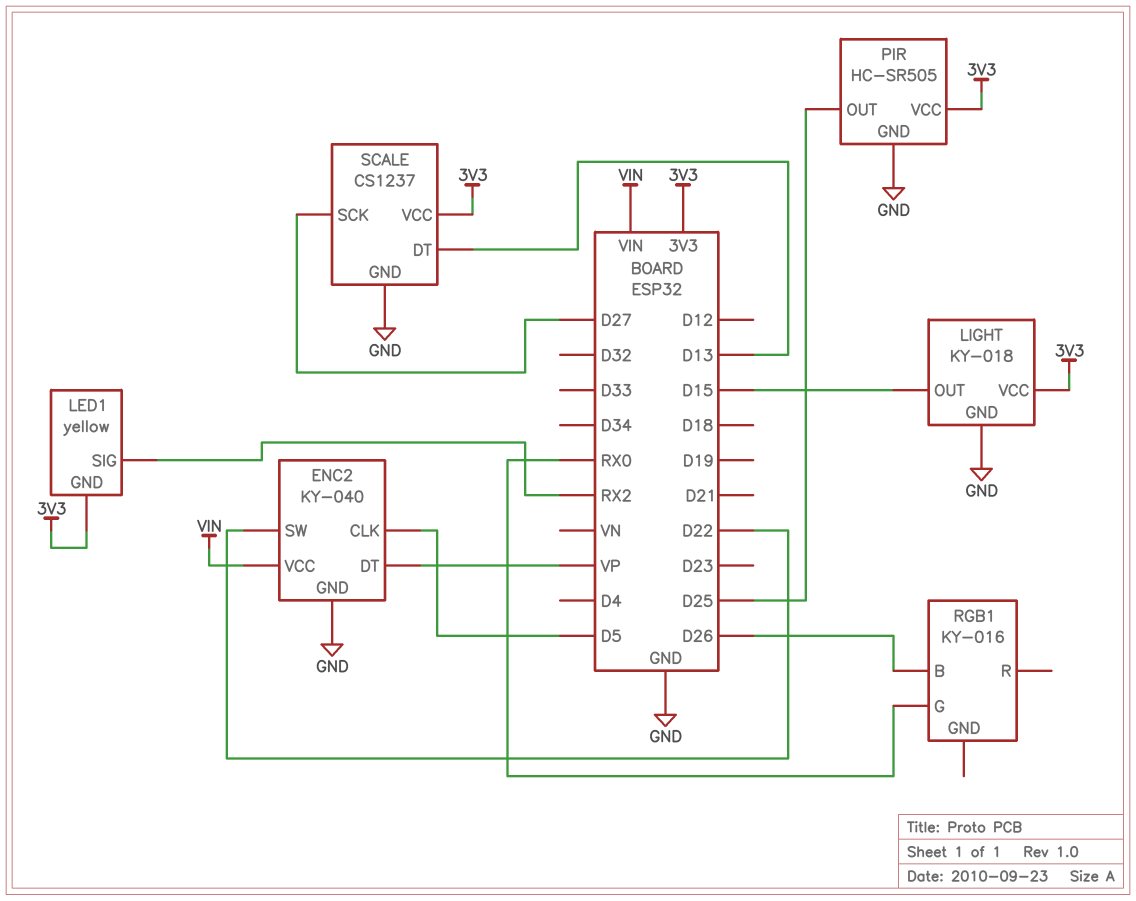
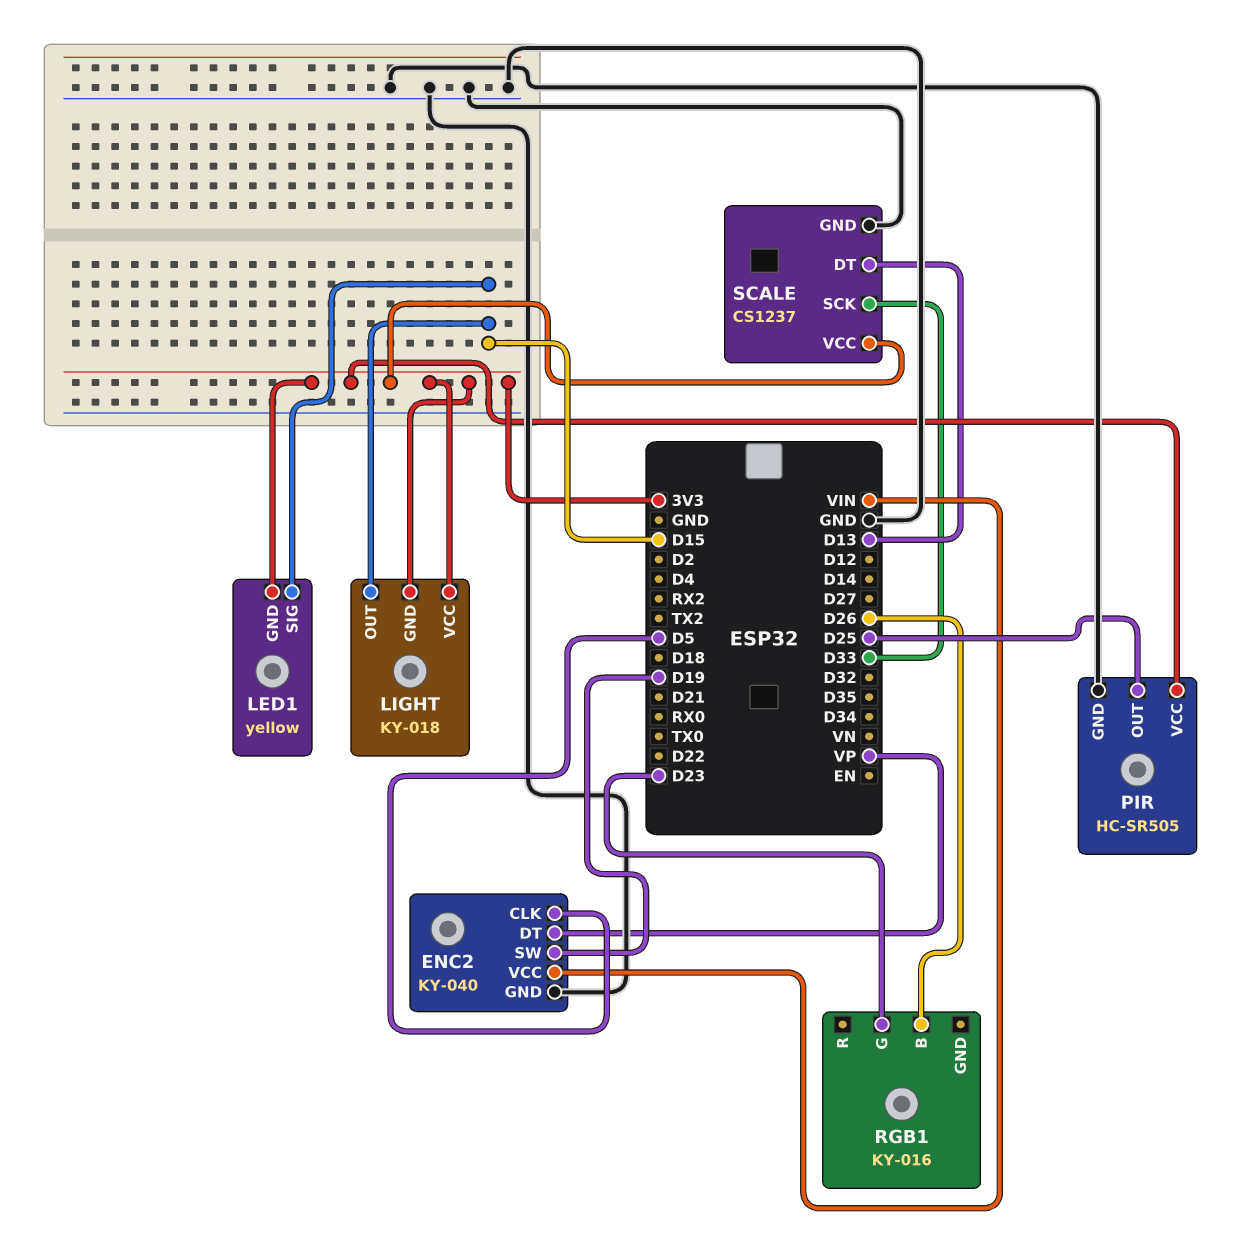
ENC2 pin SW: D22 -> D19
LED1 pin SIG: RX2 -> D15
LIGHT pin GND: GND -> 3V3
RGB1 pin G: RX0 -> D23
SCALE pin SCK: D27 -> D33

